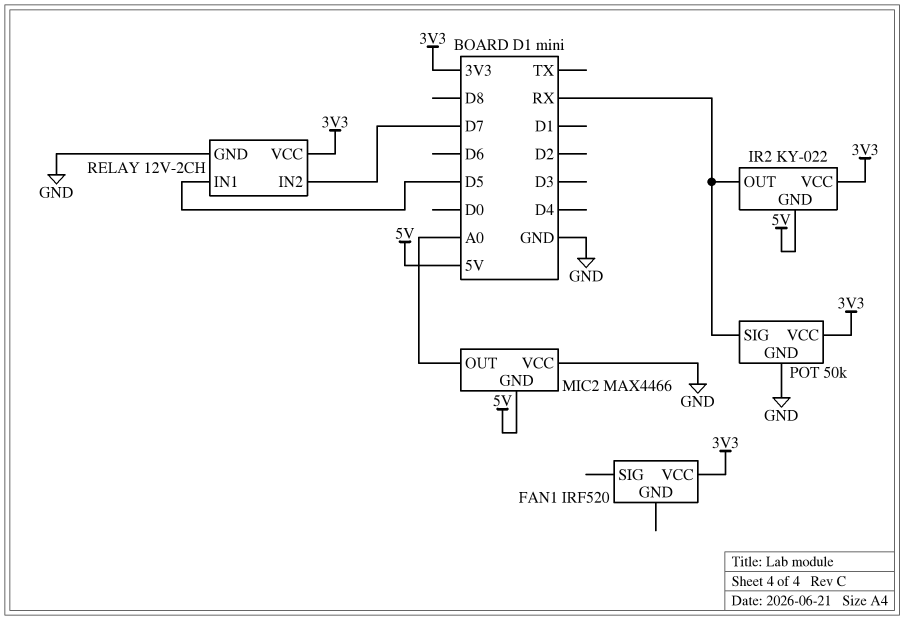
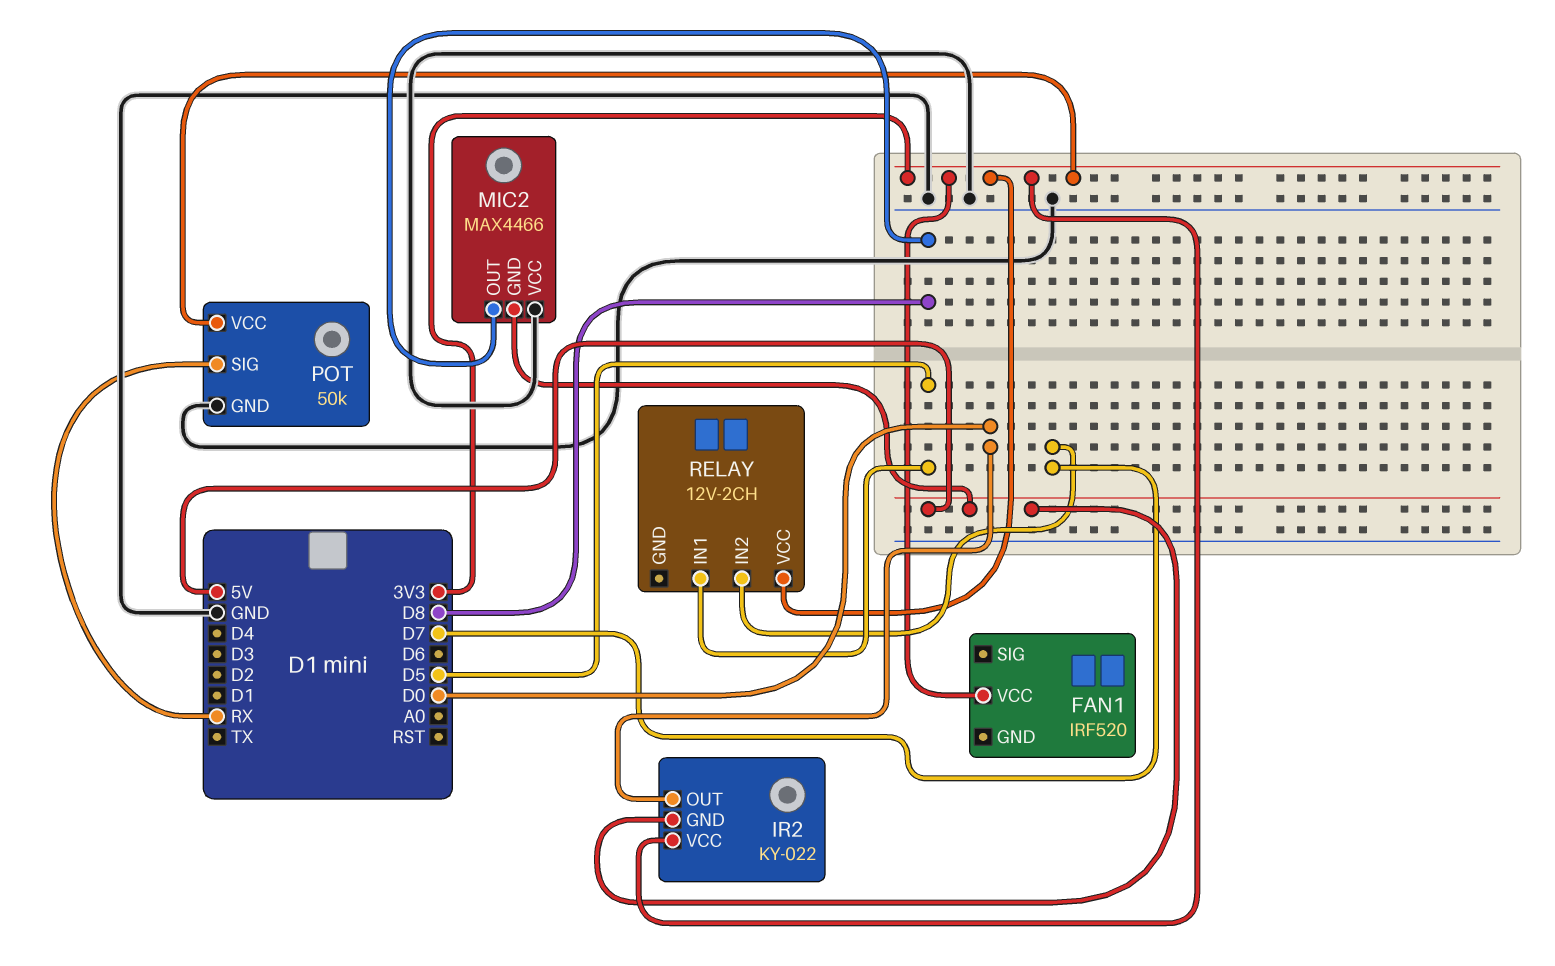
IR2 pin OUT: RX -> D0
MIC2 pin OUT: A0 -> D8
RELAY pin GND: GND -> none

